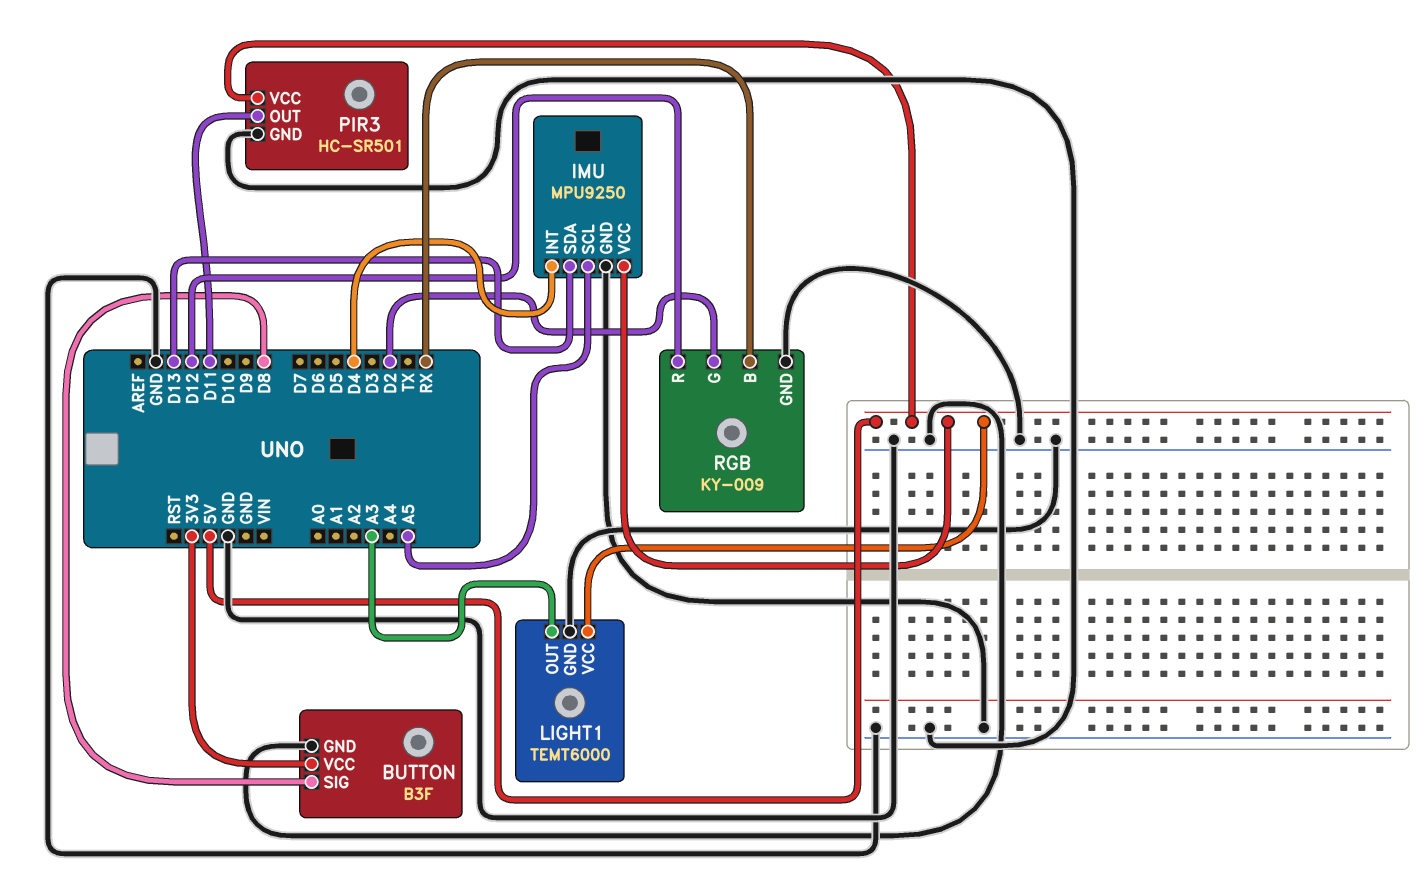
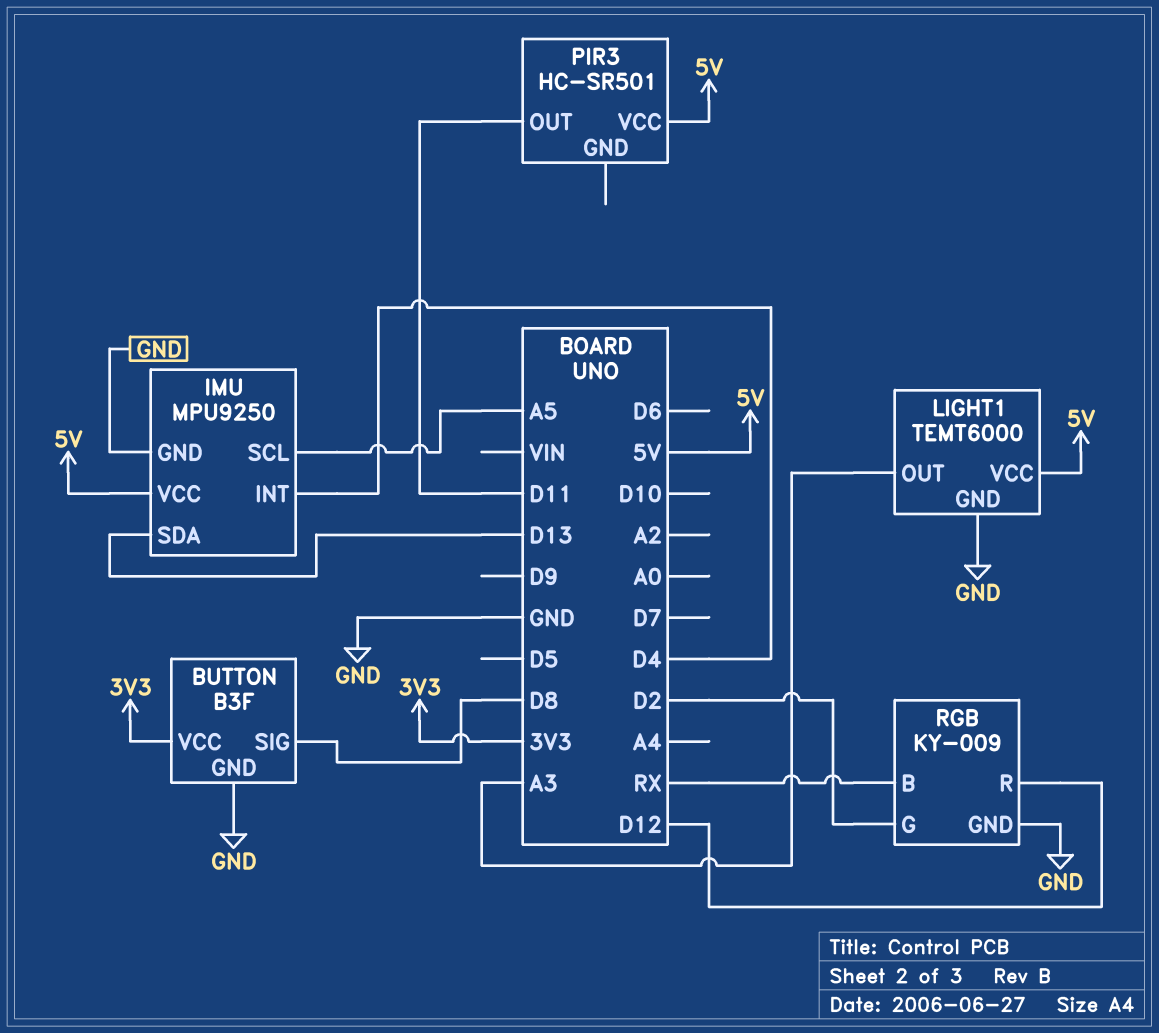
PIR3 pin GND: GND -> none

